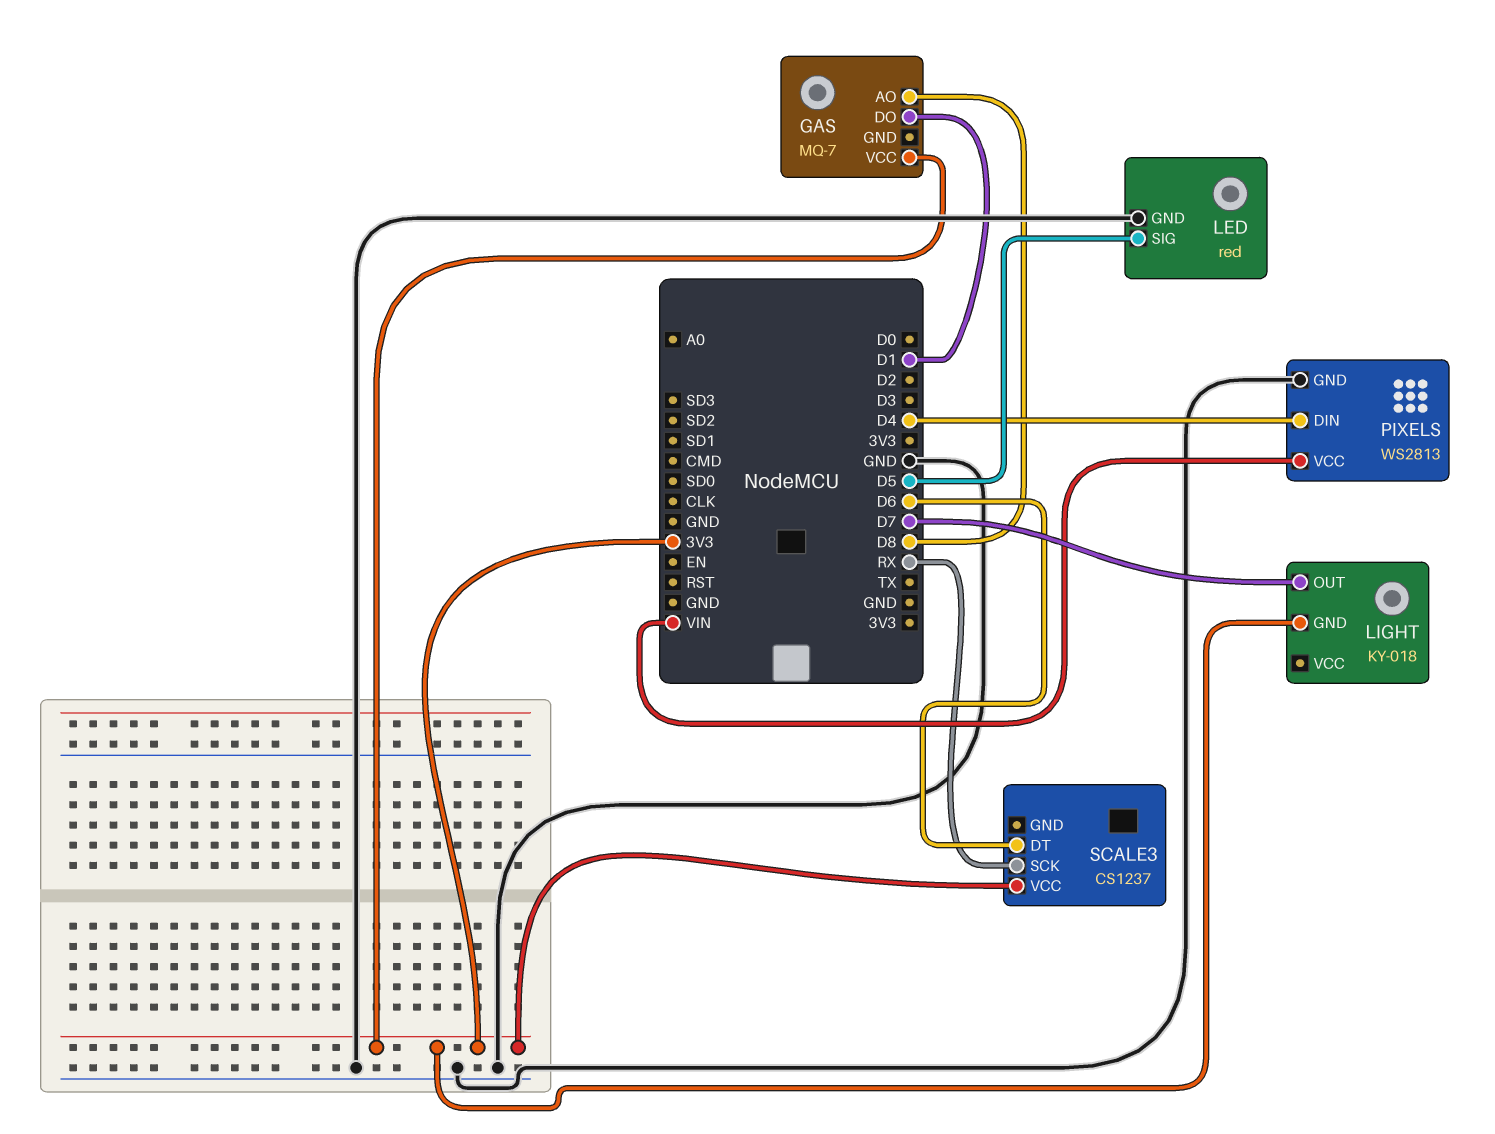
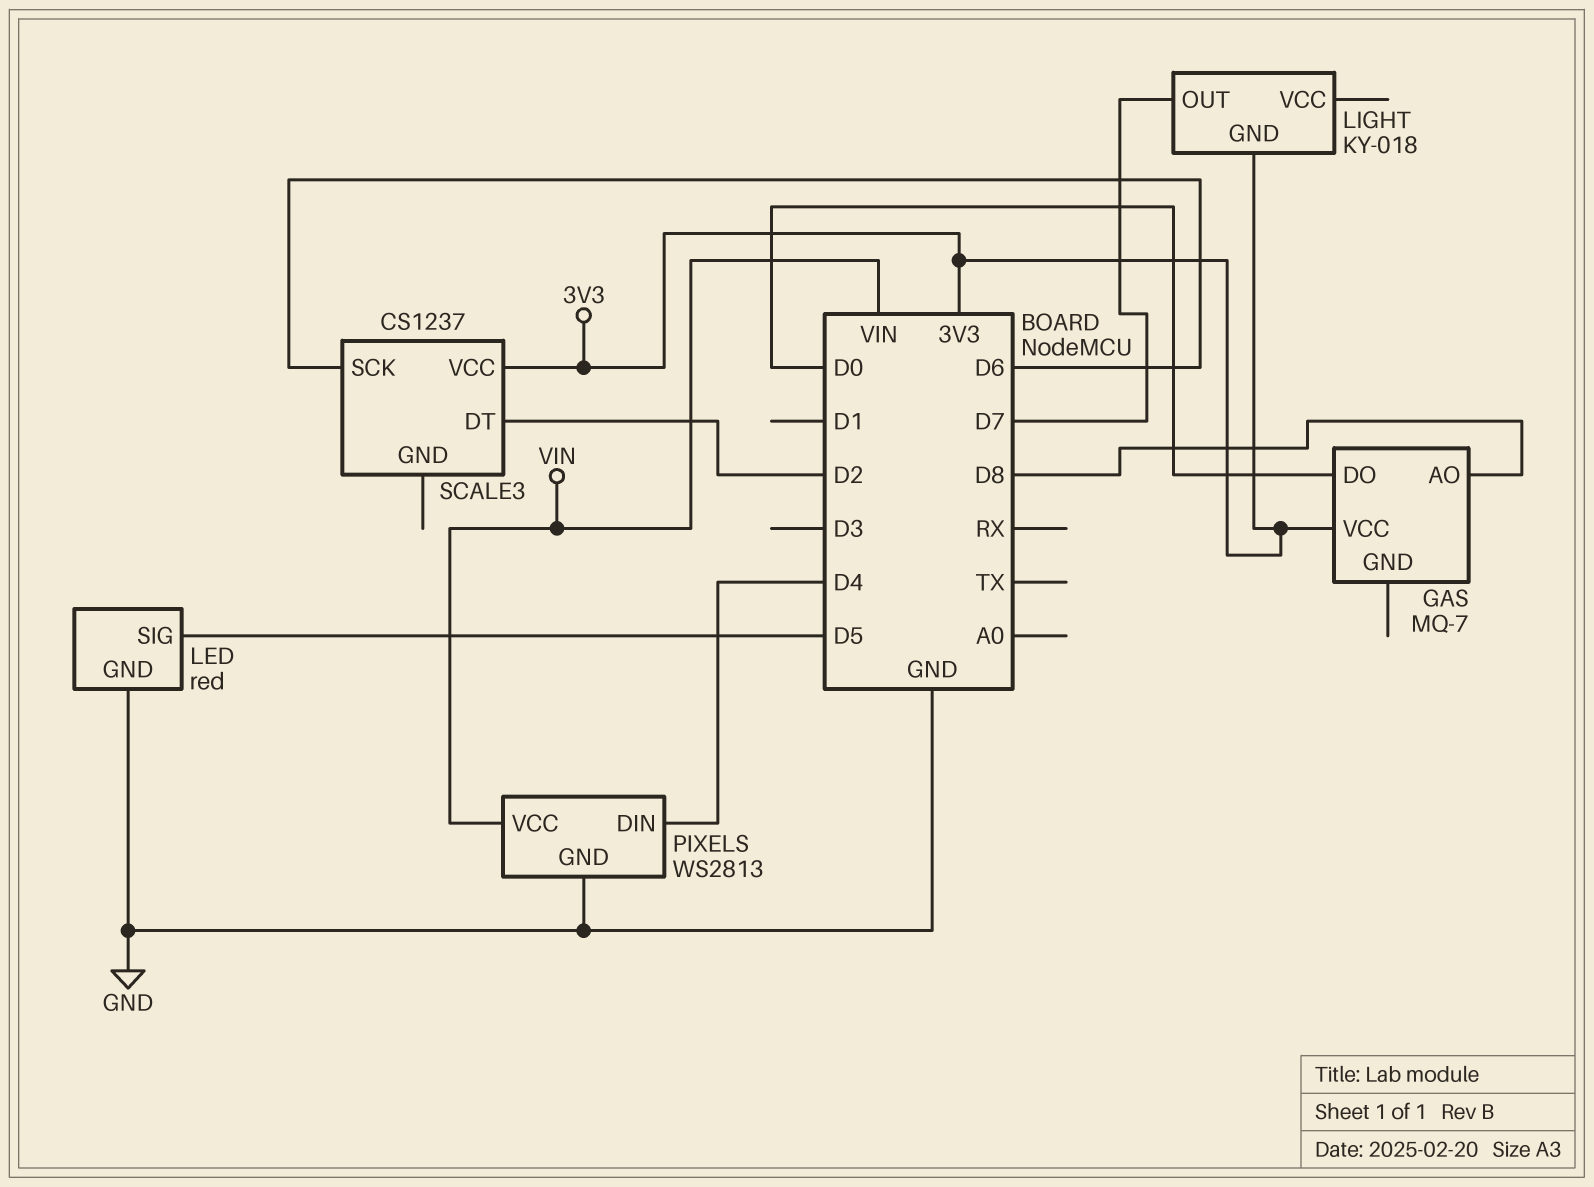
GAS pin DO: D1 -> D0
SCALE3 pin DT: D6 -> D2
SCALE3 pin SCK: RX -> D6

